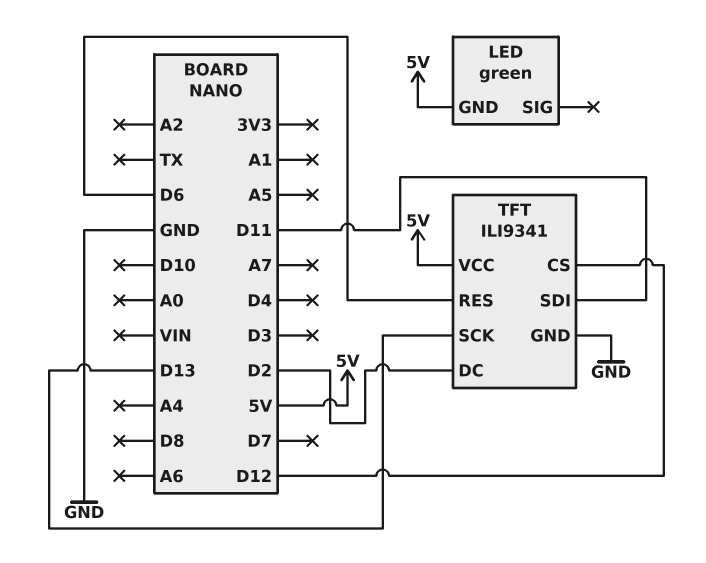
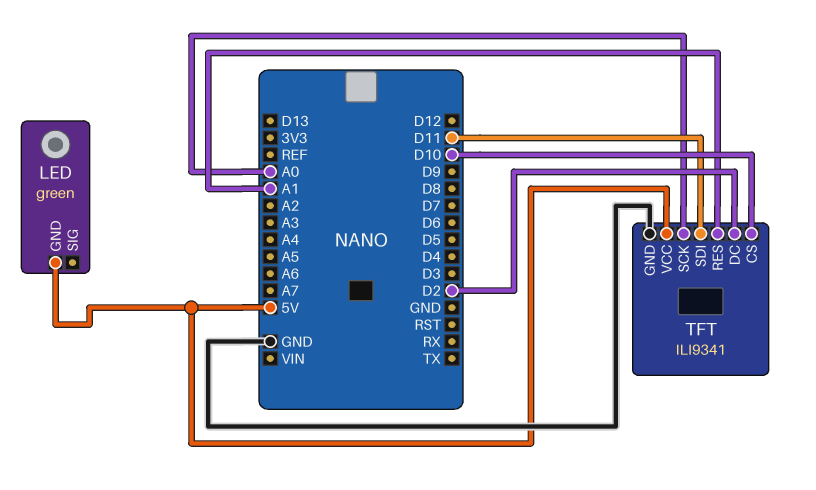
TFT pin CS: D12 -> D10
TFT pin RES: D6 -> A1
TFT pin SCK: D13 -> A0

